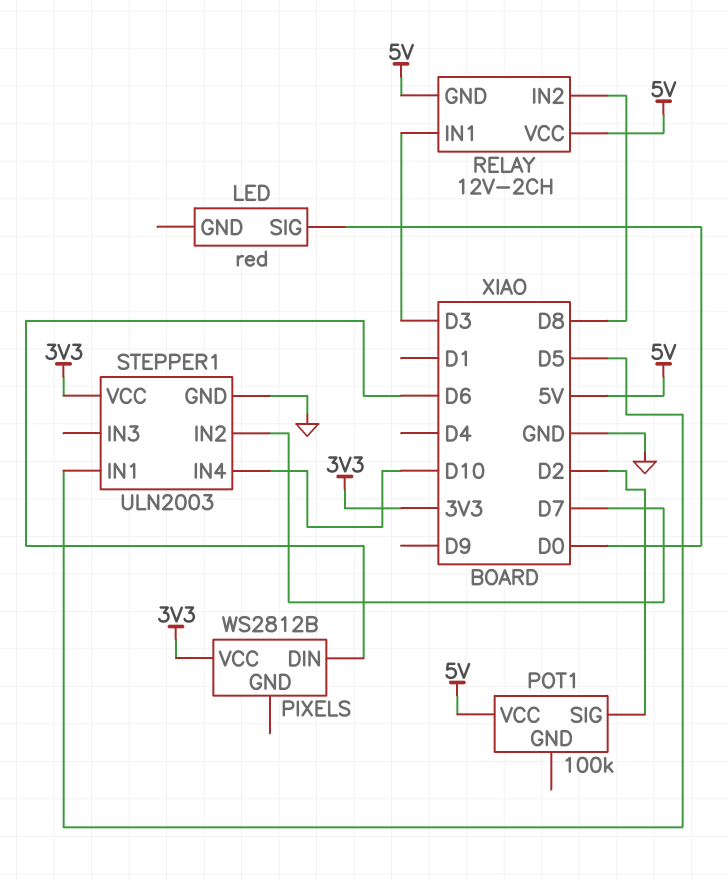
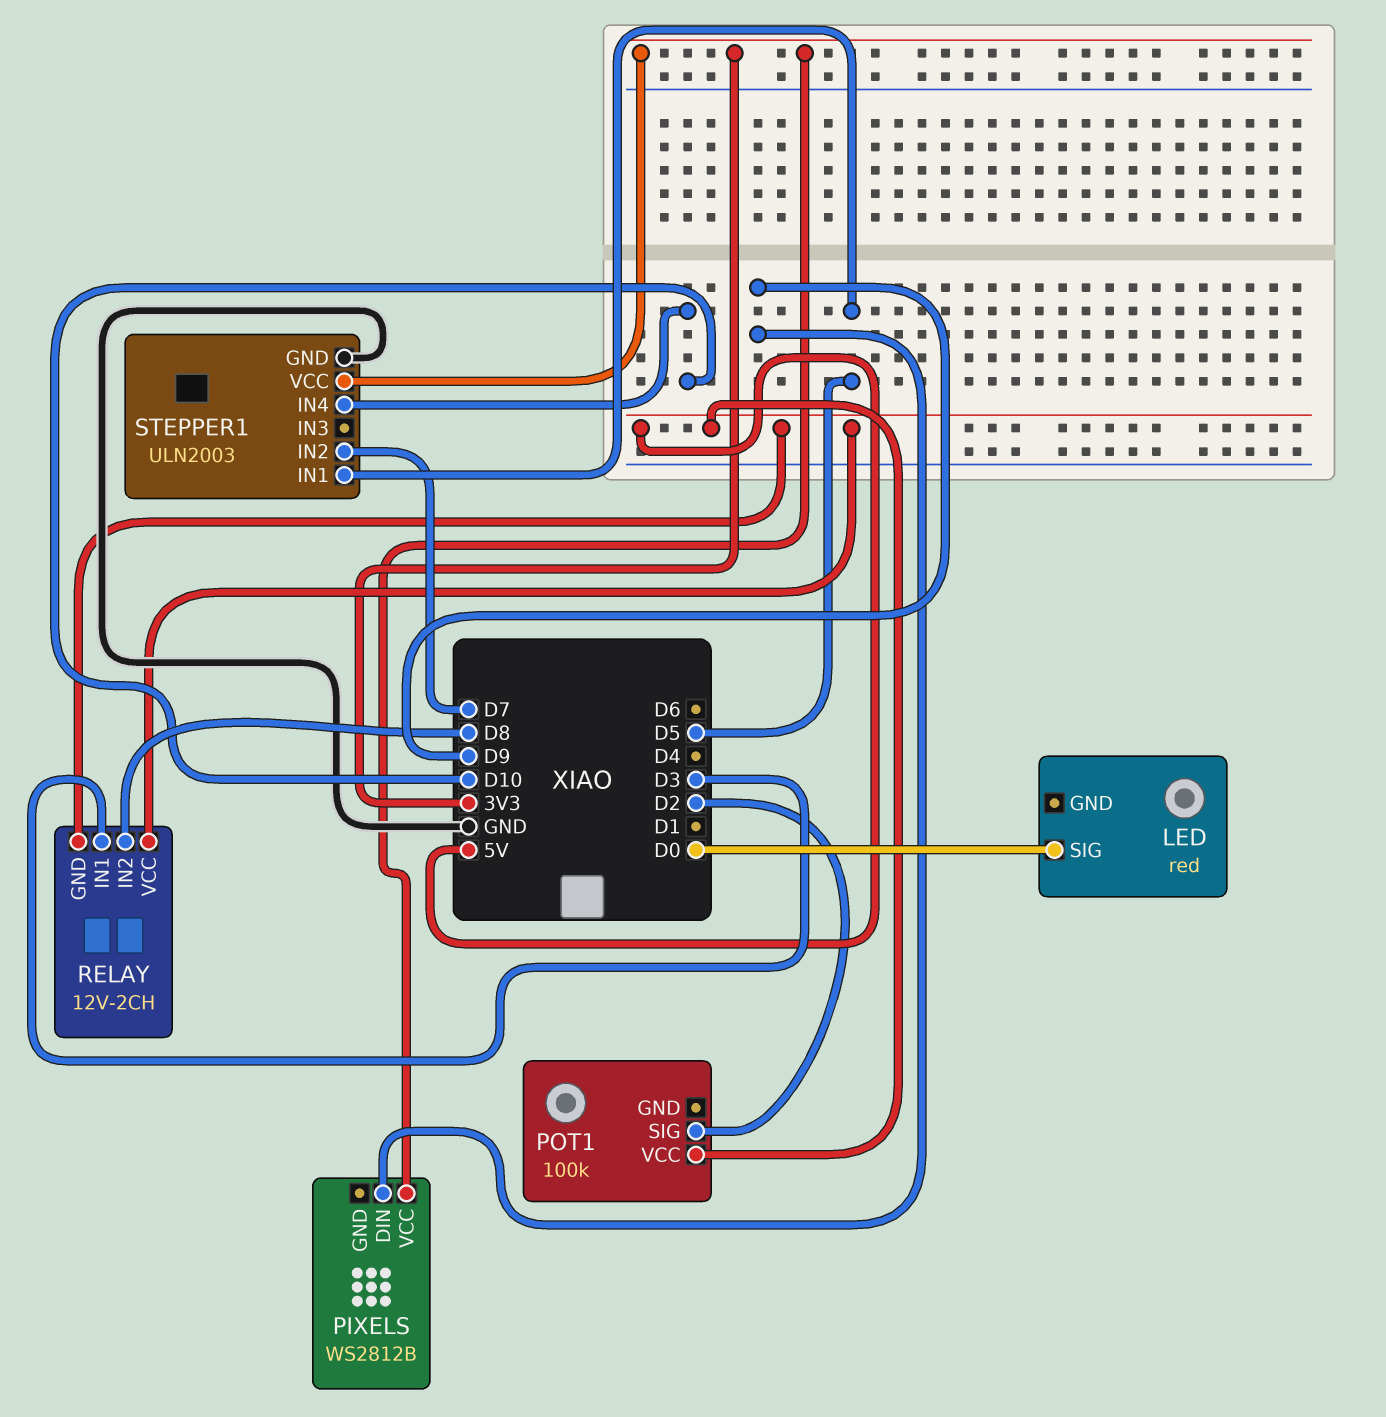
PIXELS pin DIN: D6 -> D9

